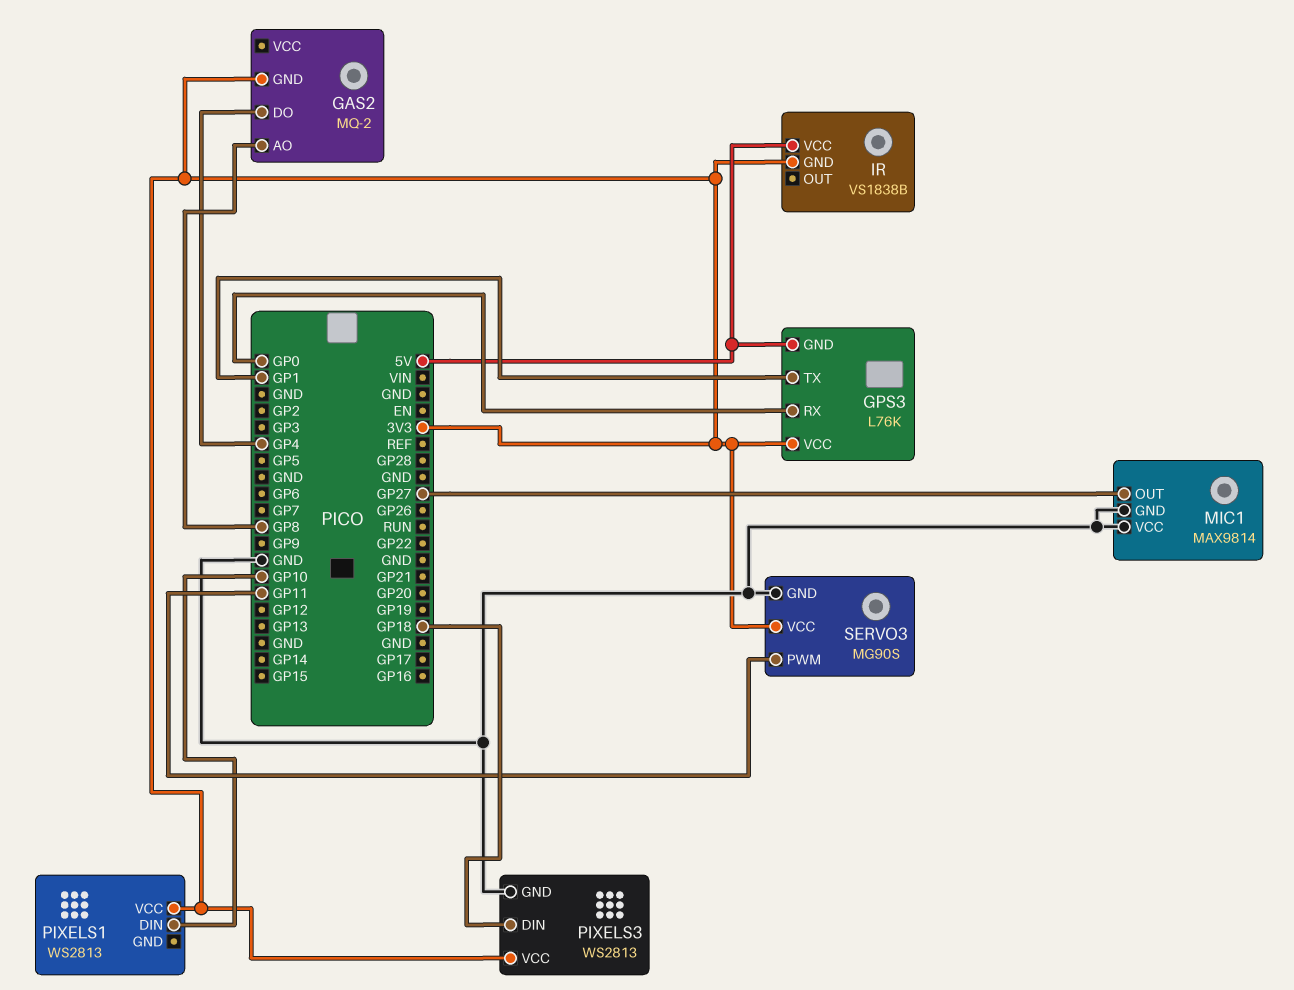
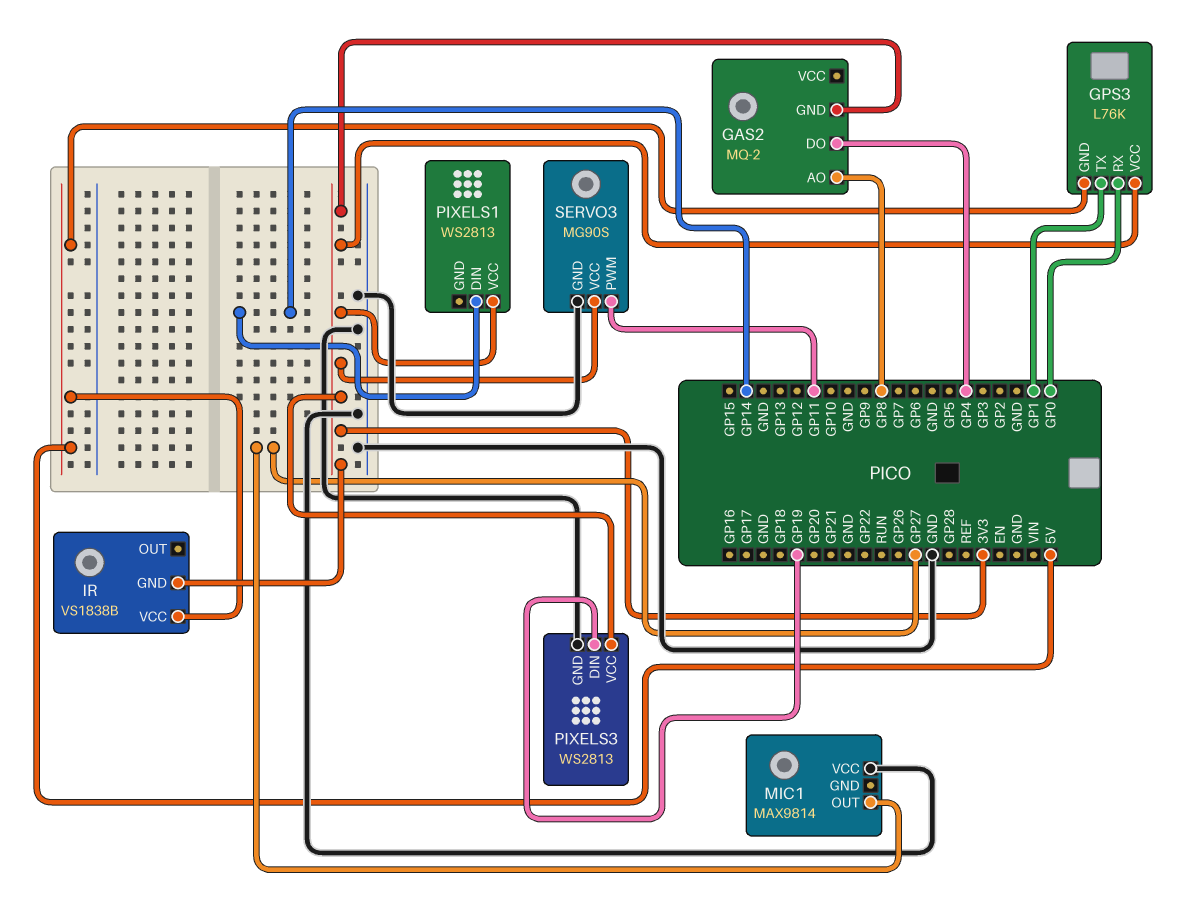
MIC1 pin GND: GND -> none
PIXELS1 pin DIN: GP10 -> GP14
PIXELS3 pin DIN: GP18 -> GP19

